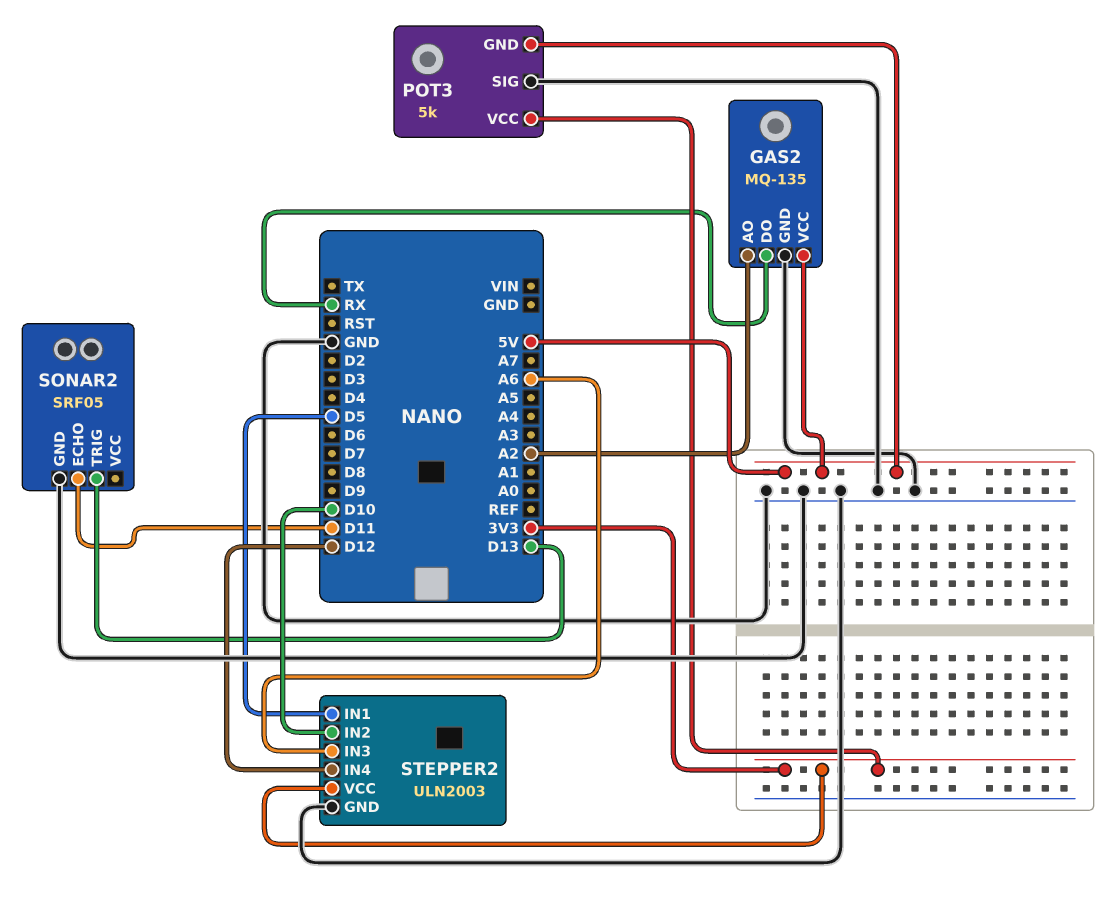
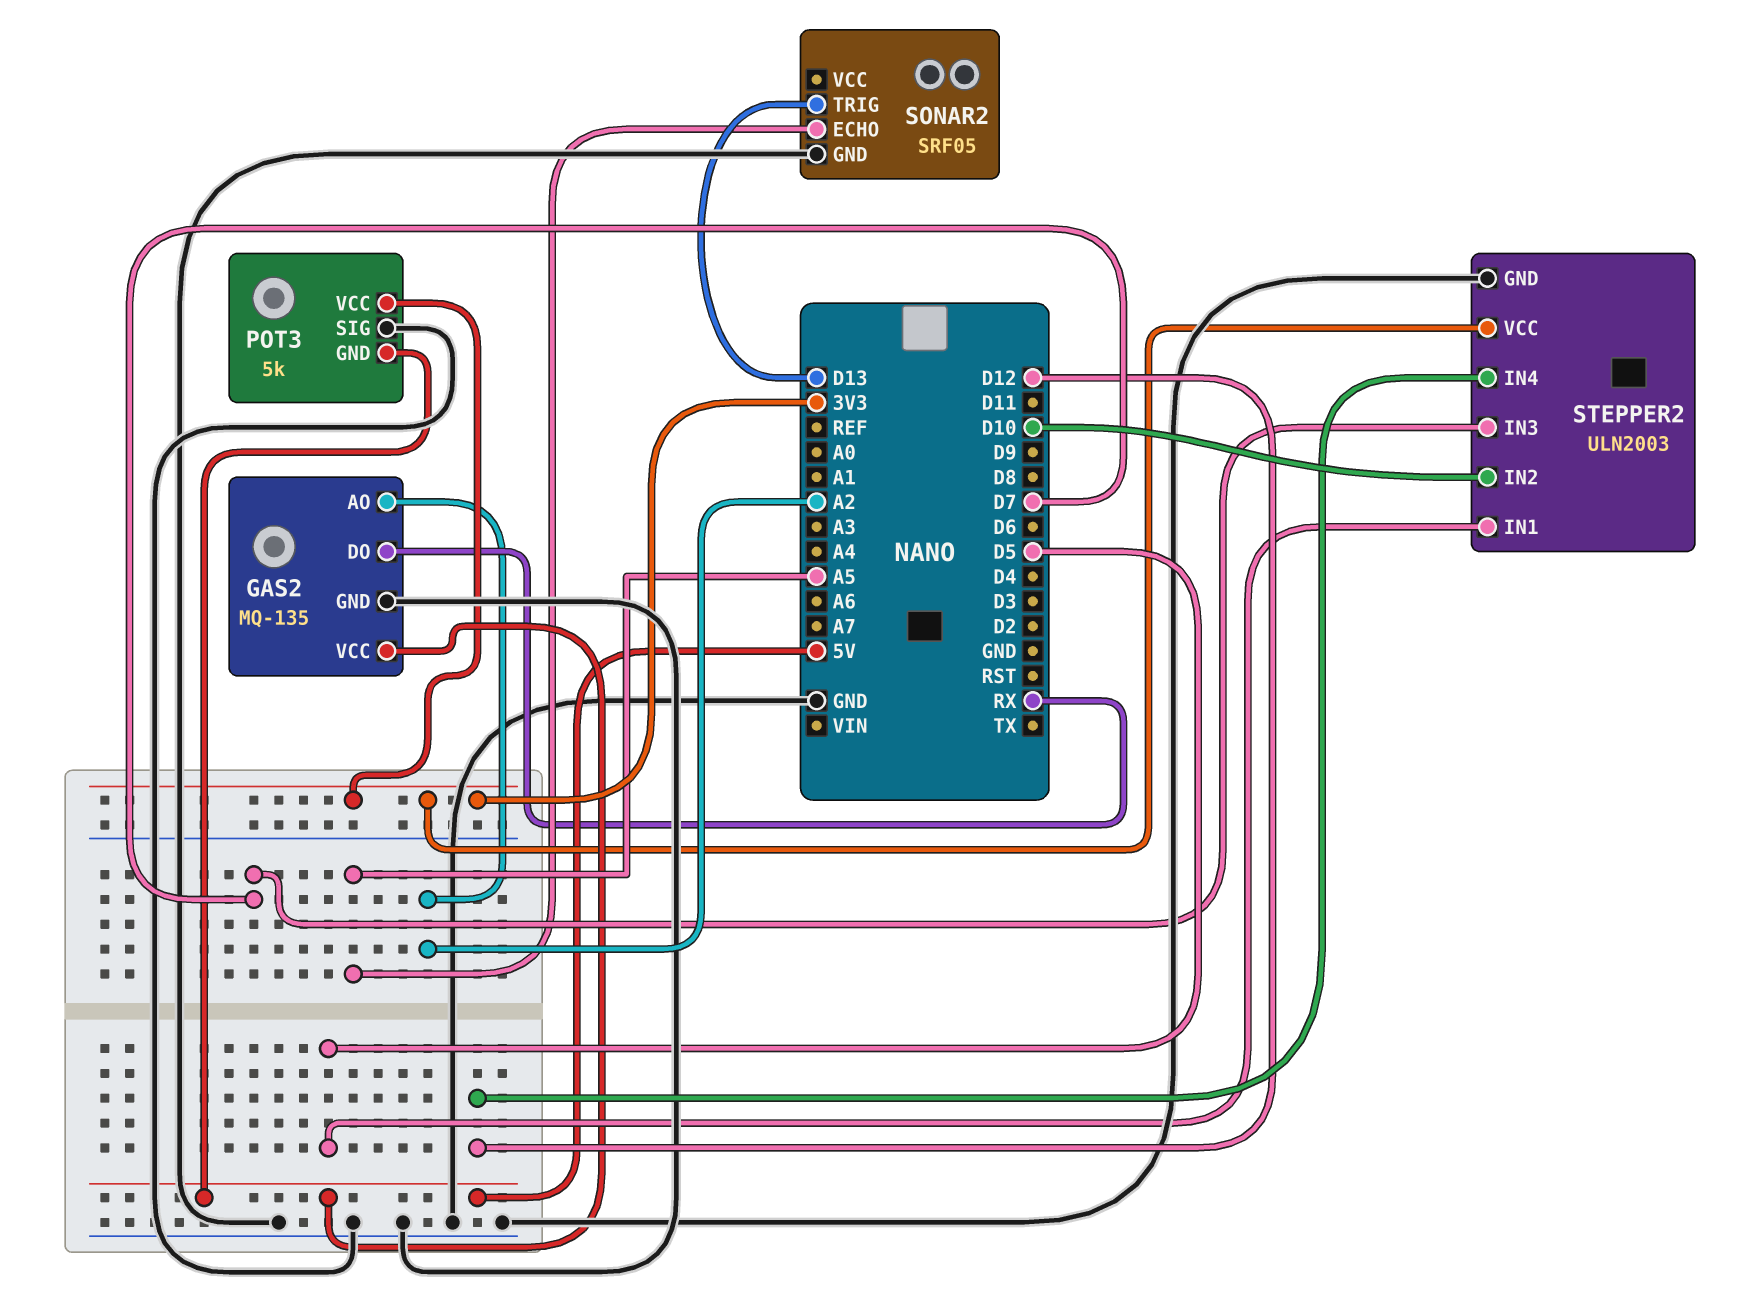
SONAR2 pin ECHO: D11 -> A5
STEPPER2 pin IN3: A6 -> D7

